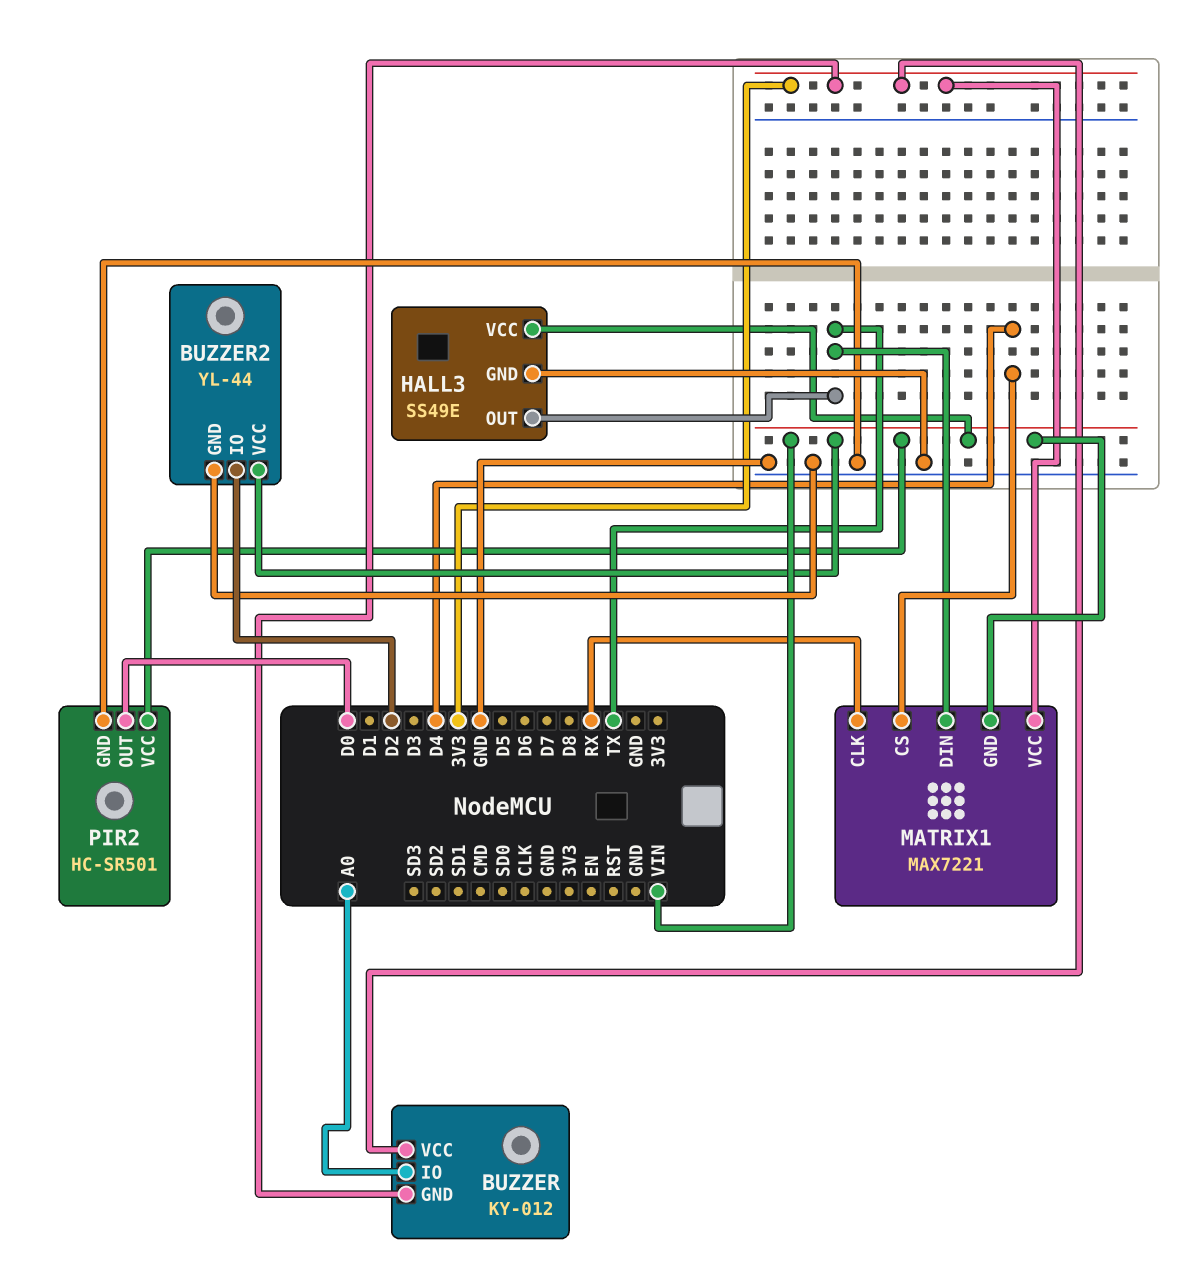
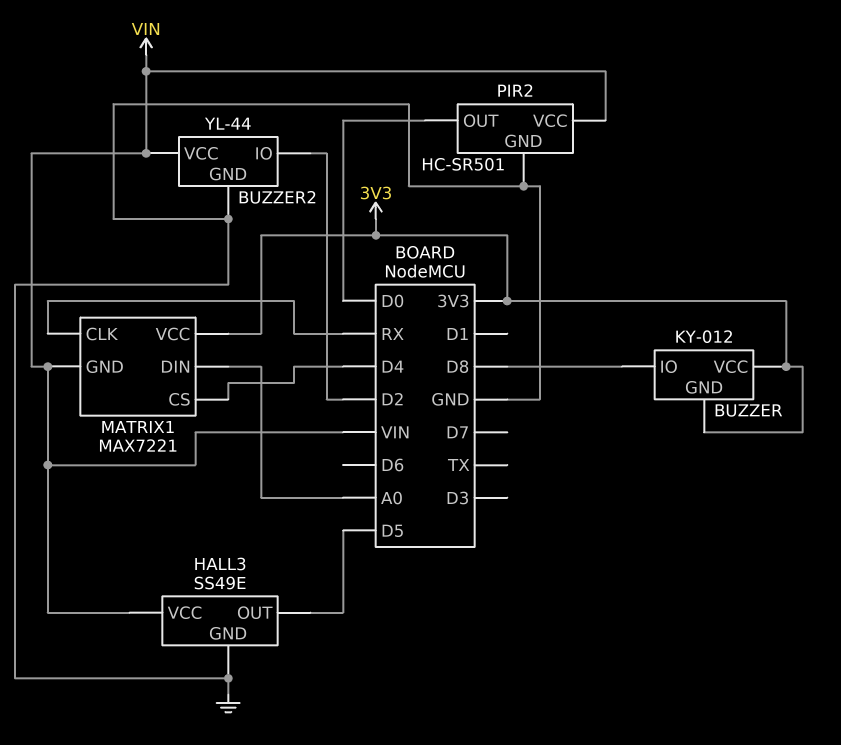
BUZZER pin IO: A0 -> D8
HALL3 pin OUT: TX -> D5
MATRIX1 pin DIN: TX -> A0

